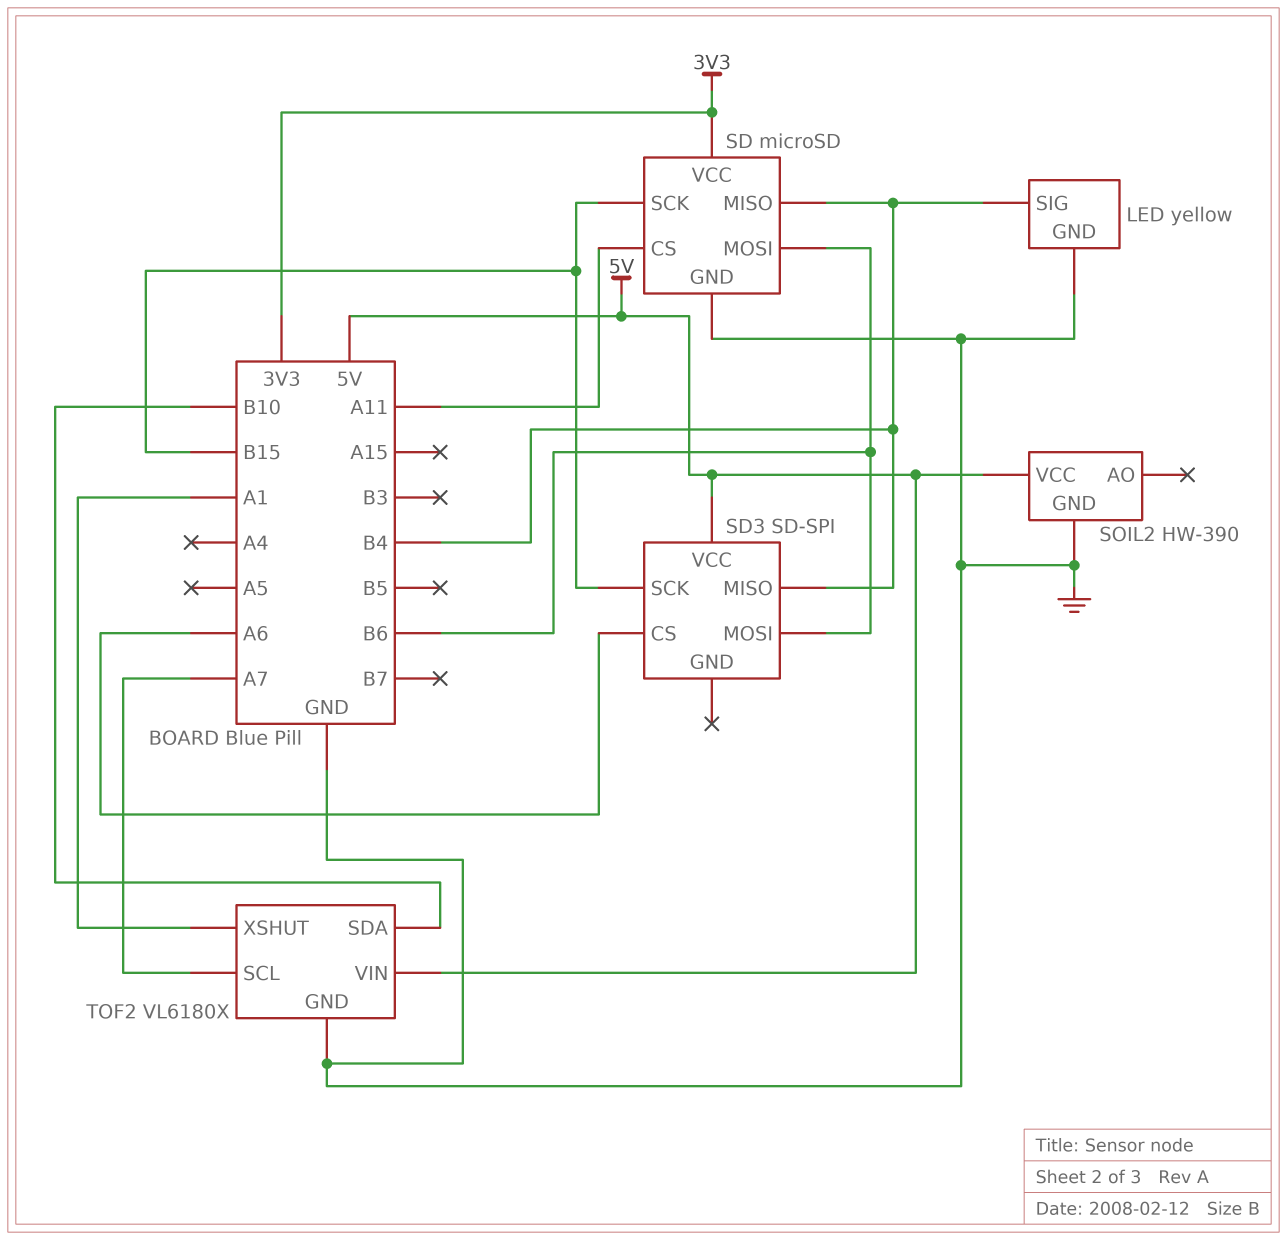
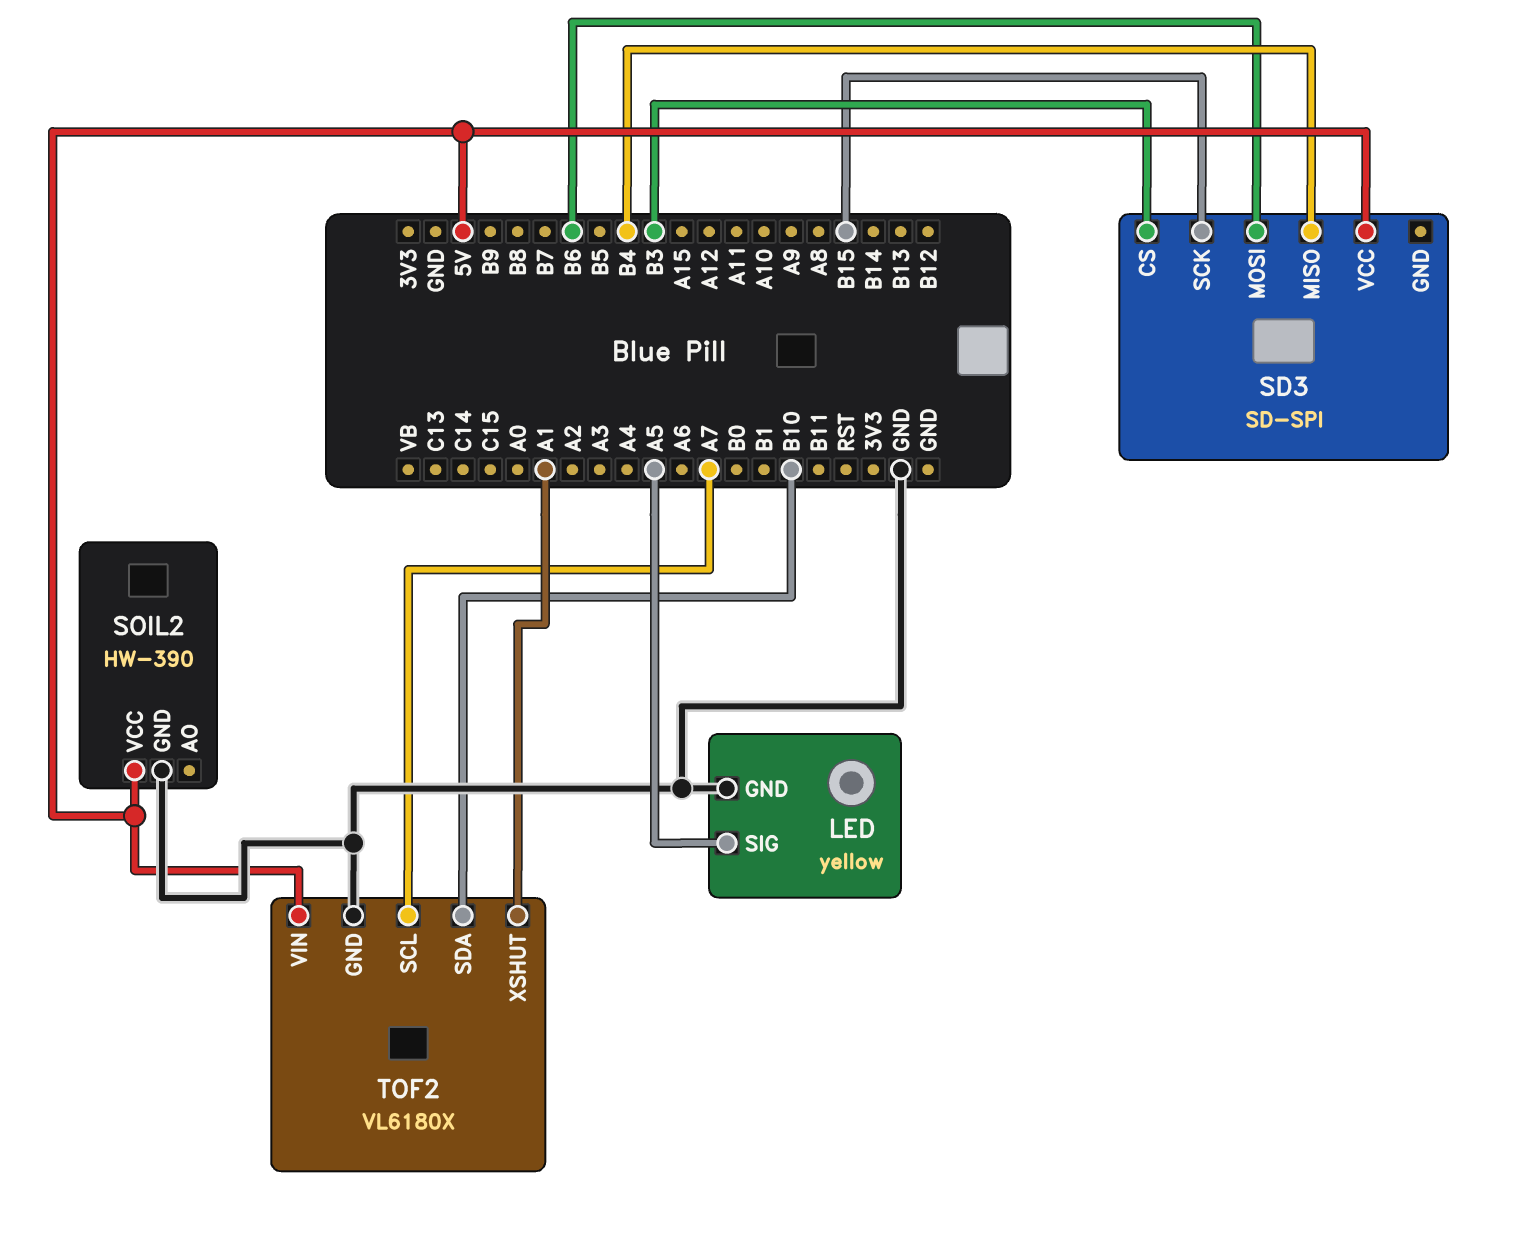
LED pin SIG: B4 -> A5
SD: microSD -> none
SD pin CS: A11 -> none
SD pin GND: GND -> none
SD pin MISO: B4 -> none
SD pin MOSI: B6 -> none
SD pin SCK: B15 -> none
SD pin VCC: 3V3 -> none
SD3 pin CS: A6 -> B3

